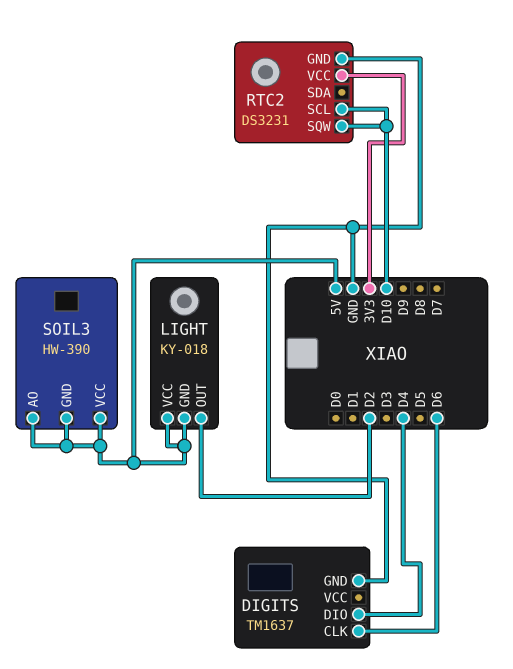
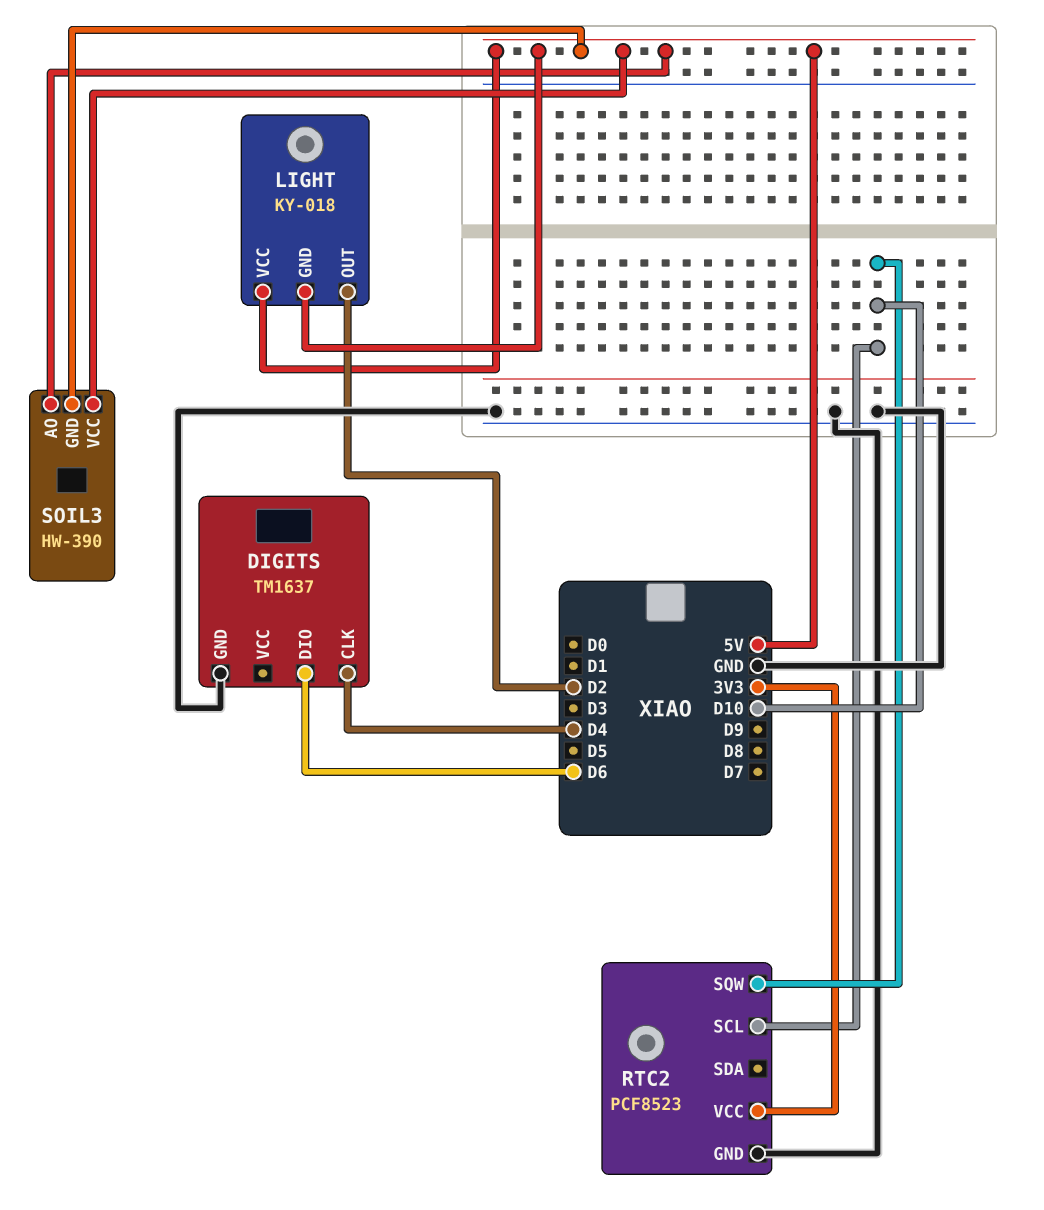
DIGITS pin CLK: D6 -> D4
DIGITS pin DIO: D4 -> D6
RTC2: DS3231 -> PCF8523

